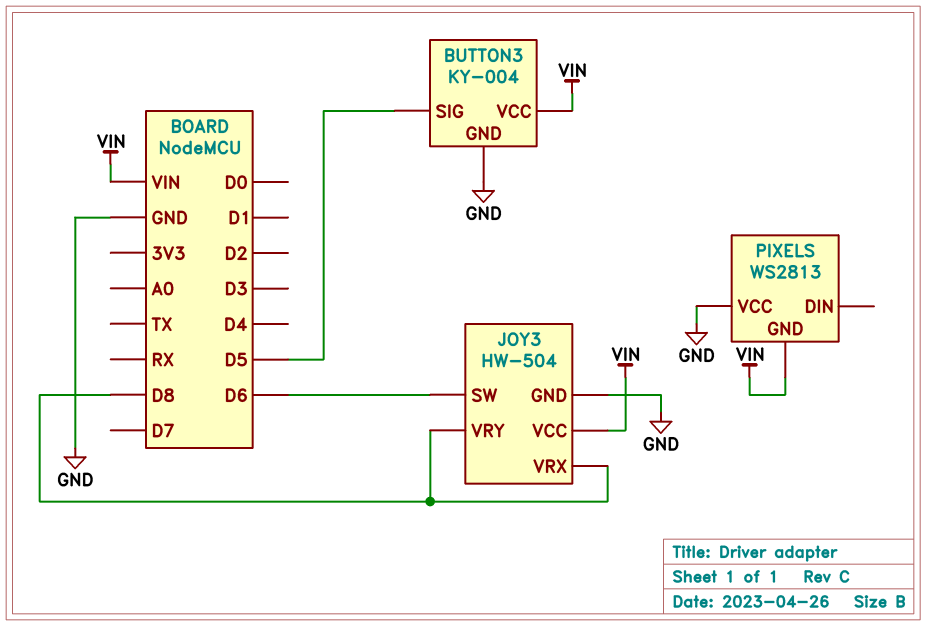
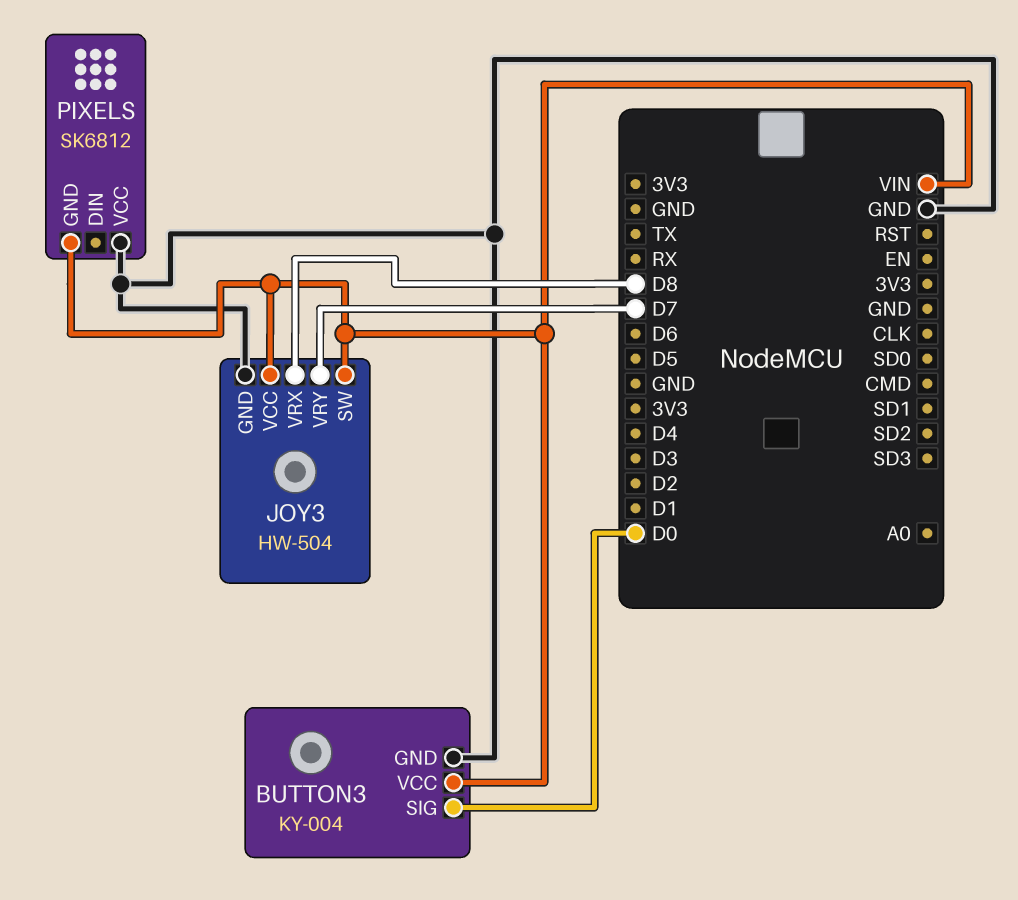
BUTTON3 pin SIG: D5 -> D0
JOY3 pin SW: D6 -> VIN
JOY3 pin VRY: D8 -> D7
PIXELS: WS2813 -> SK6812

